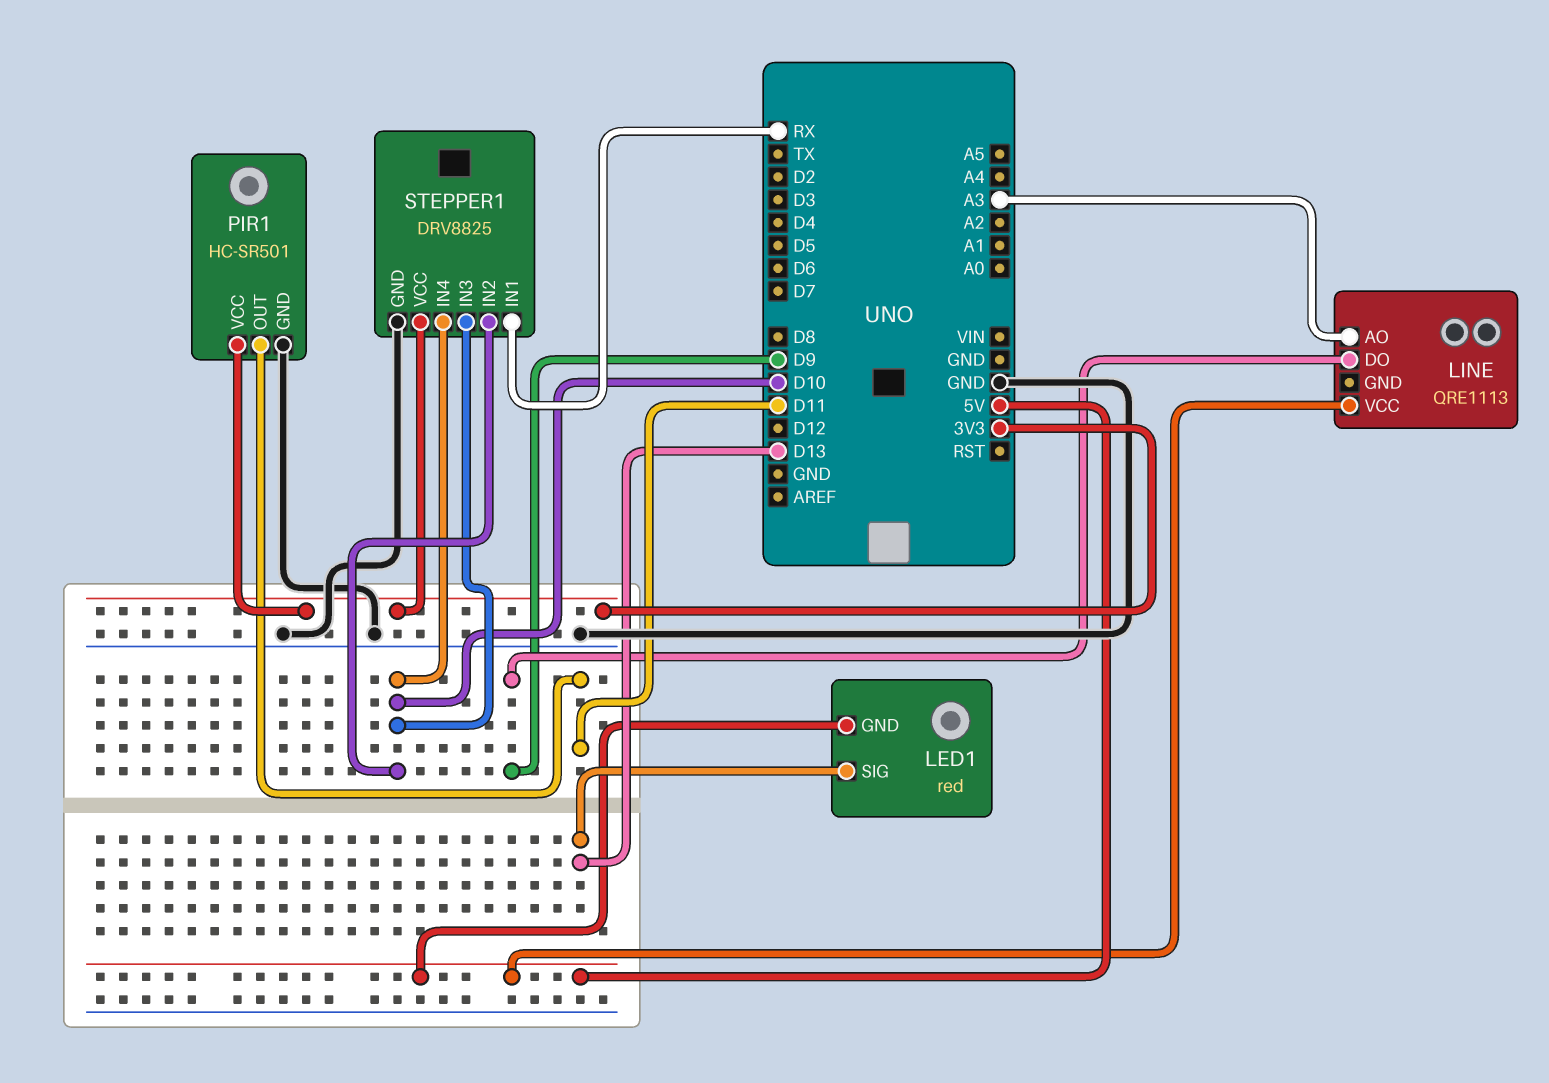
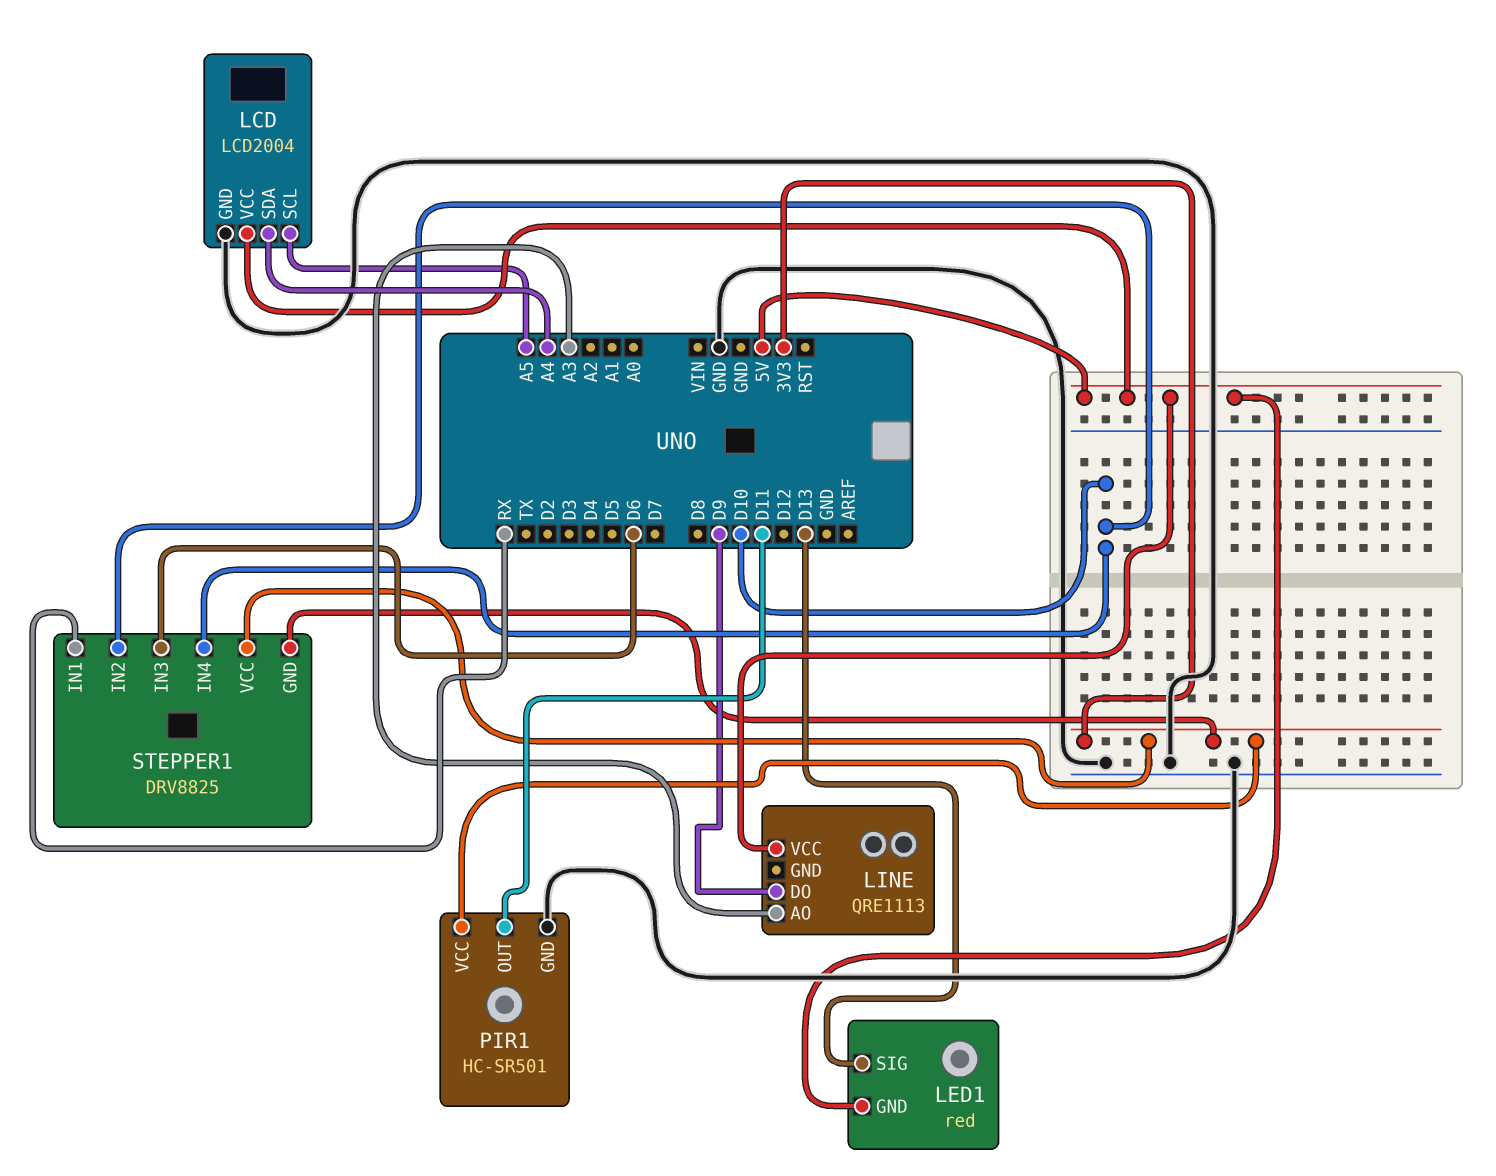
LCD: none -> LCD2004
LCD pin GND: none -> GND
LCD pin SCL: none -> A5
LCD pin SDA: none -> A4
LCD pin VCC: none -> 5V
STEPPER1 pin GND: GND -> 3V3
STEPPER1 pin IN3: D10 -> D6

